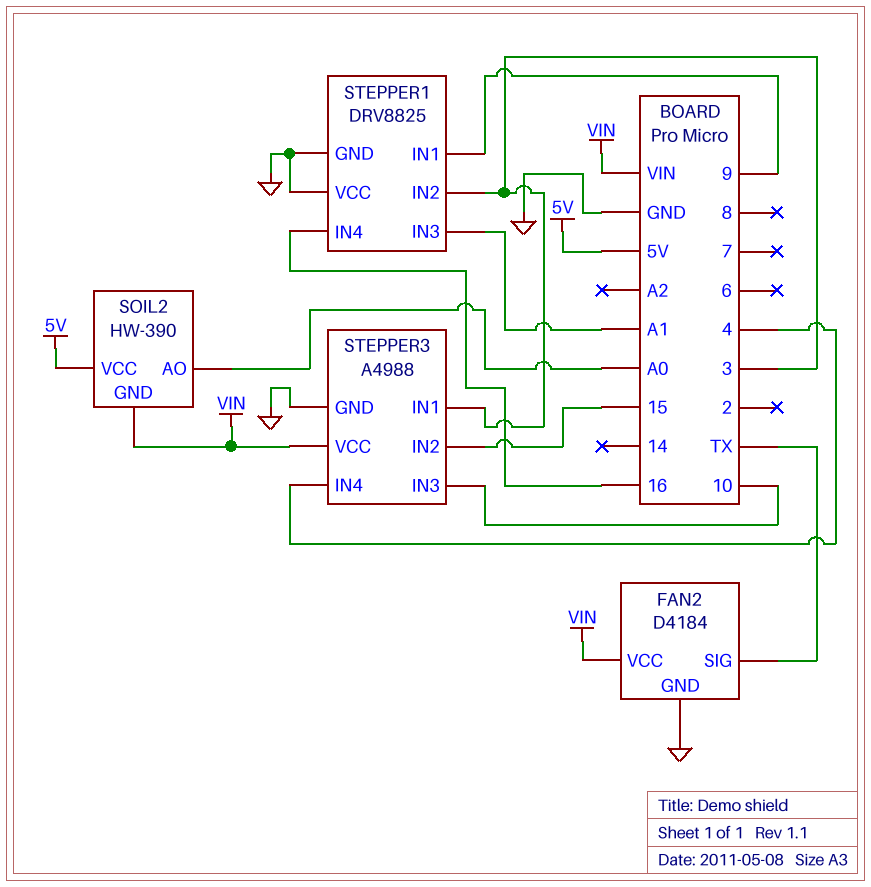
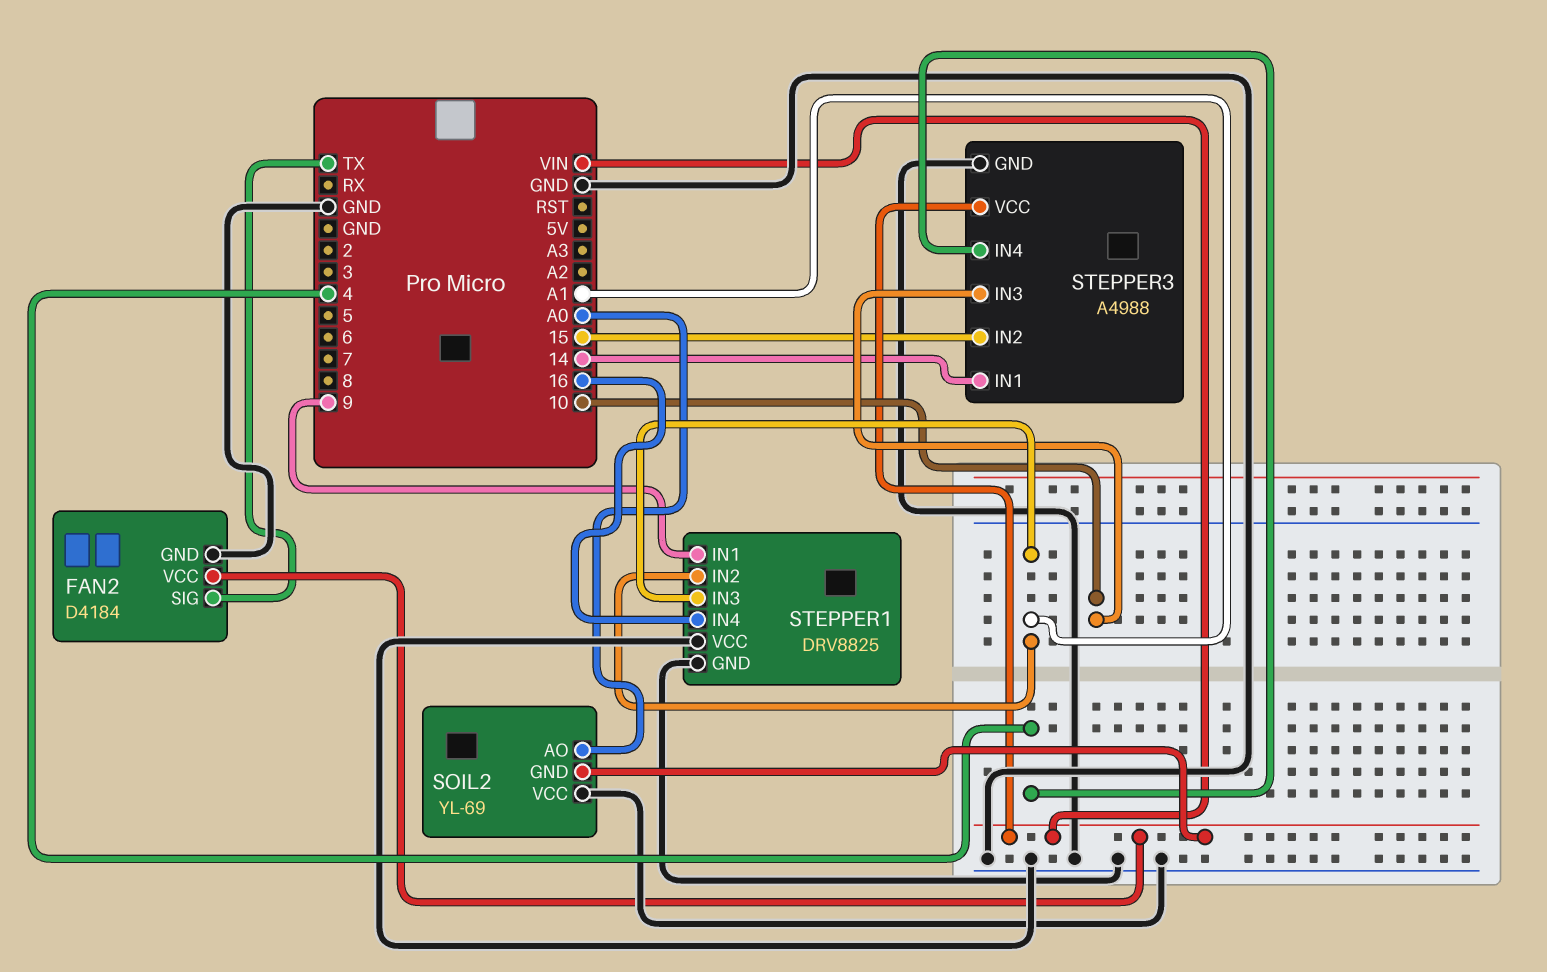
SOIL2: HW-390 -> YL-69
SOIL2 pin VCC: 5V -> GND
STEPPER1 pin IN2: 3 -> A1
STEPPER3 pin IN1: 3 -> 14

